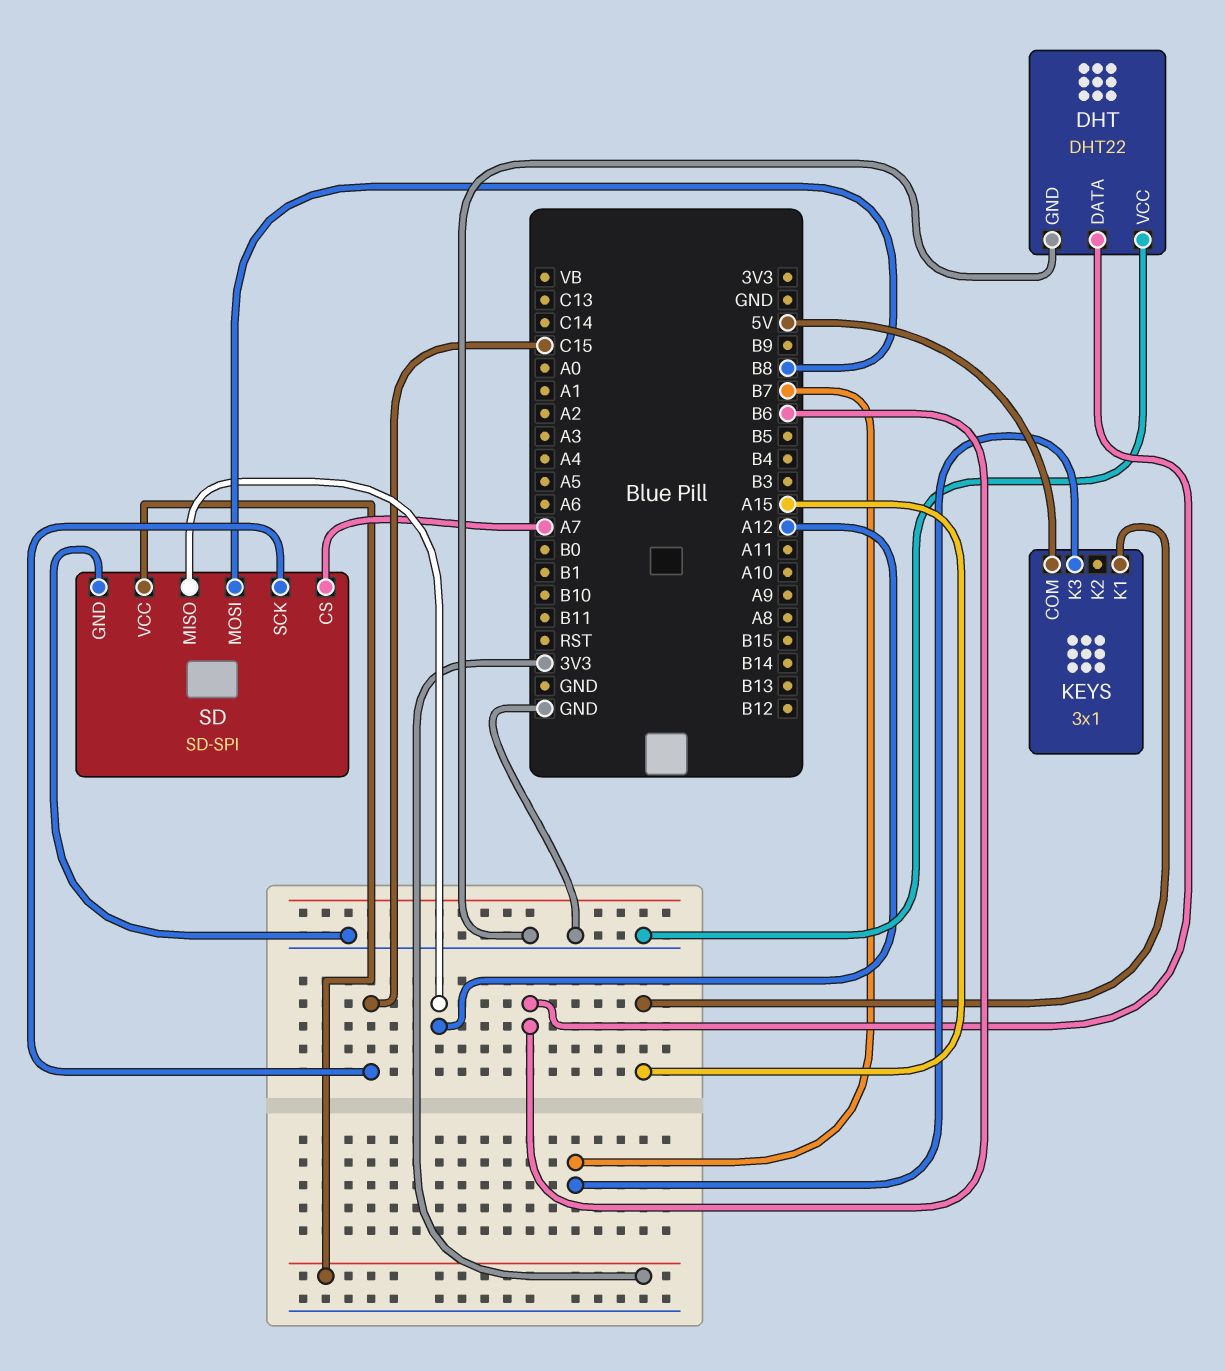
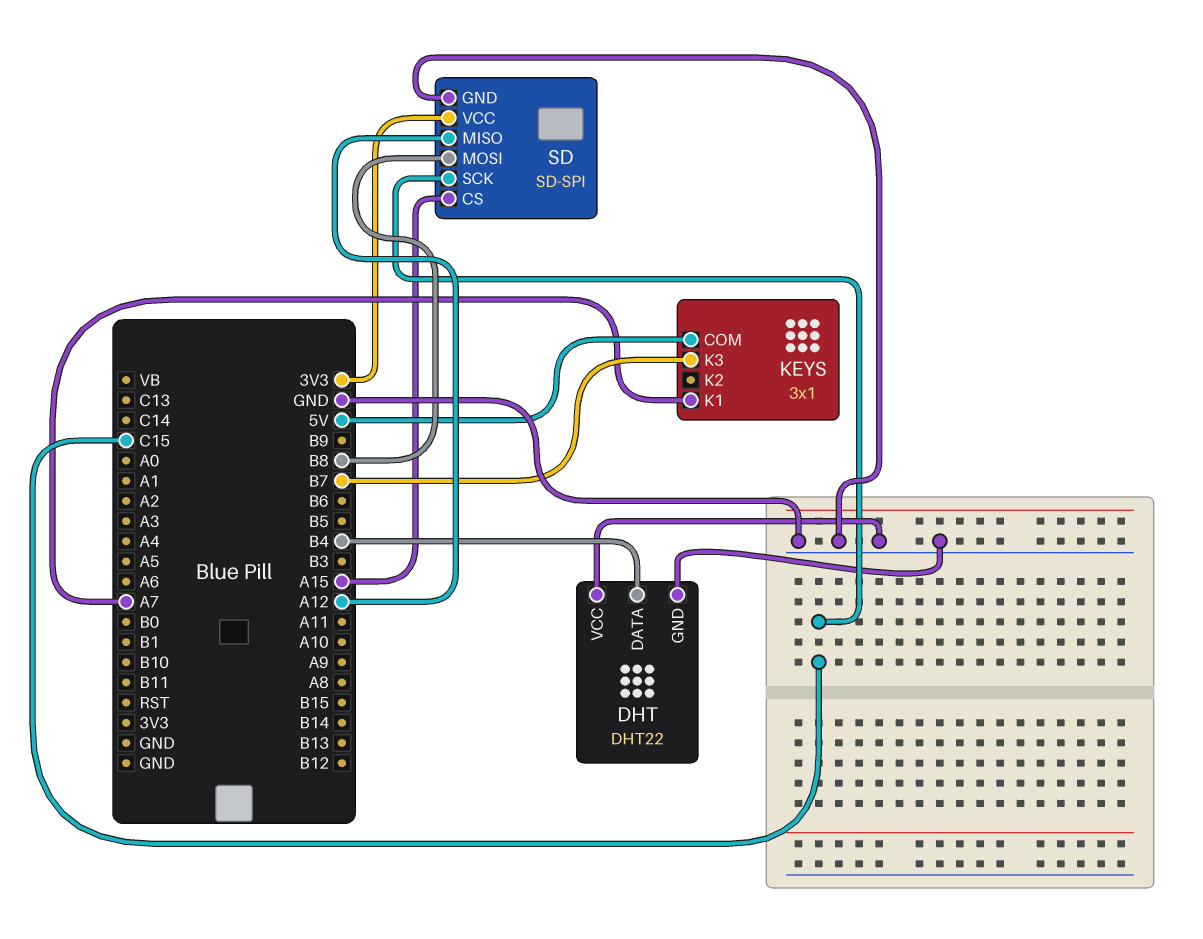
DHT pin DATA: B6 -> B4
KEYS pin K1: A15 -> A7
SD pin CS: A7 -> A15

